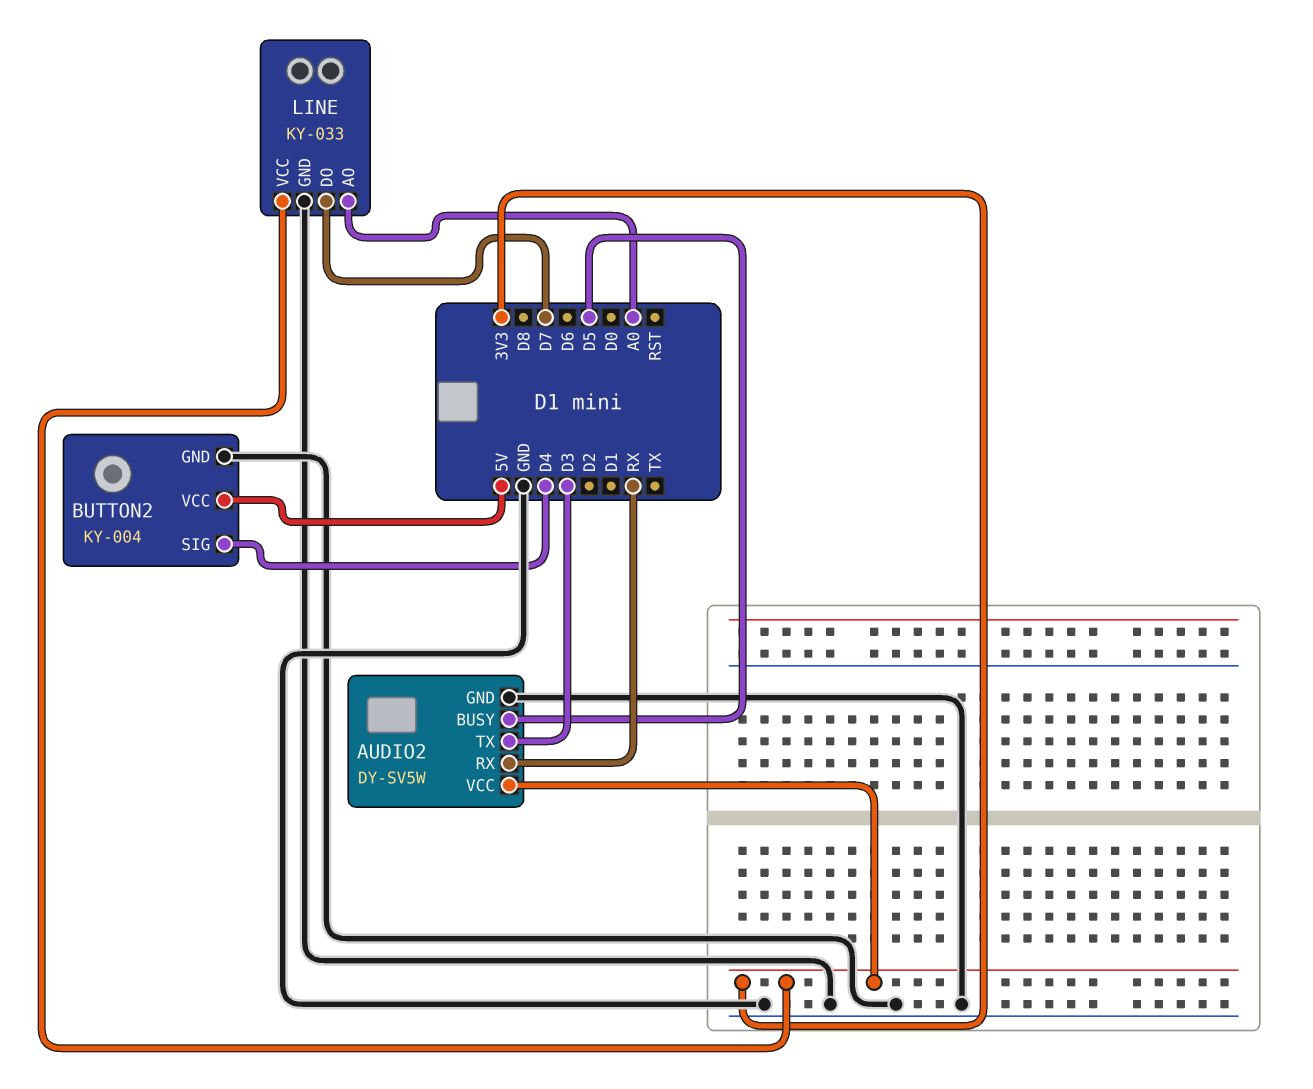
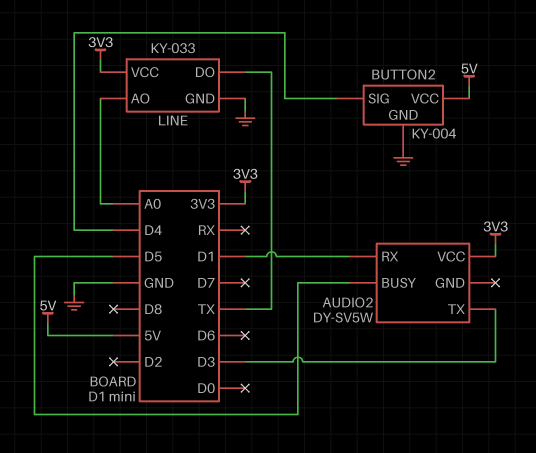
AUDIO2 pin GND: GND -> none
AUDIO2 pin RX: RX -> D1
LINE pin DO: D7 -> TX

